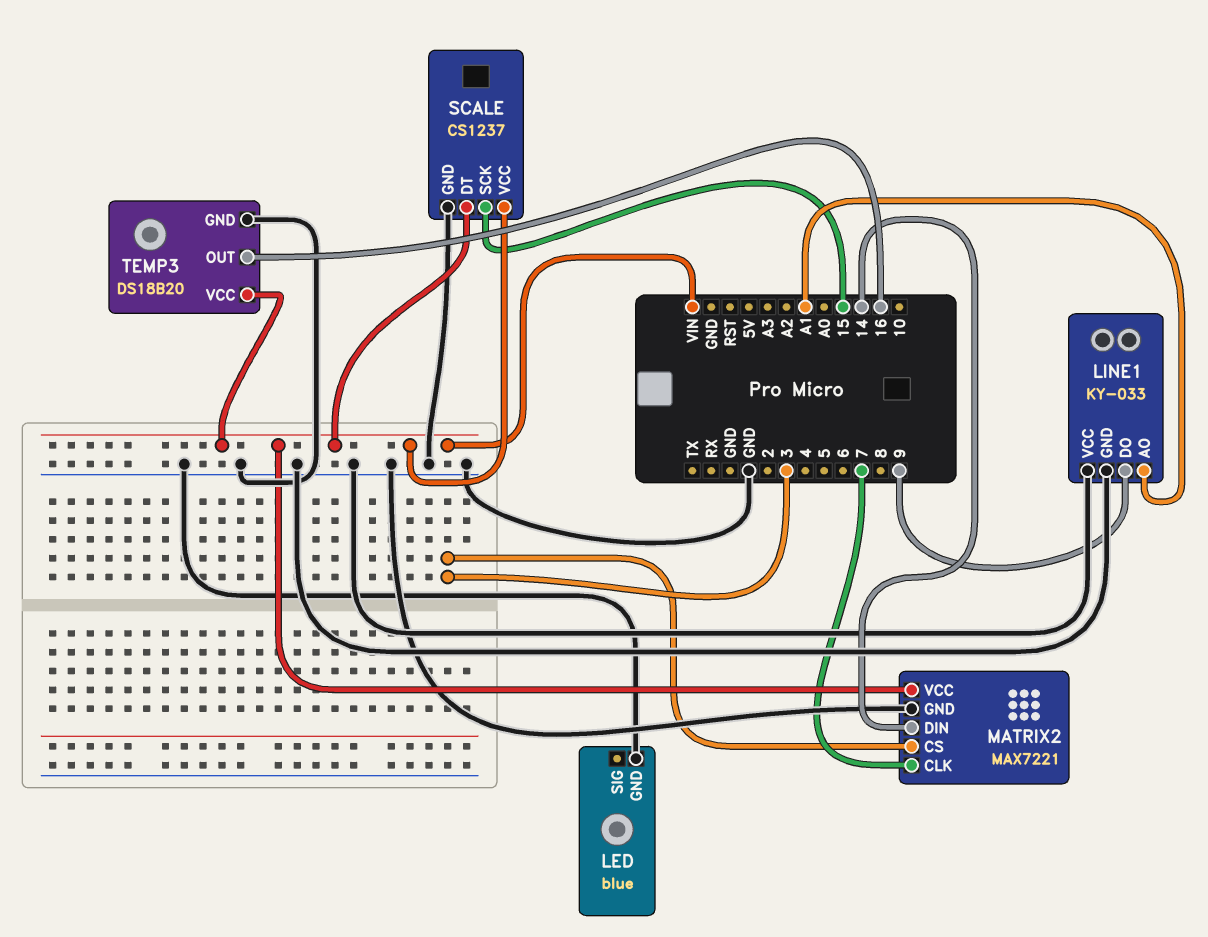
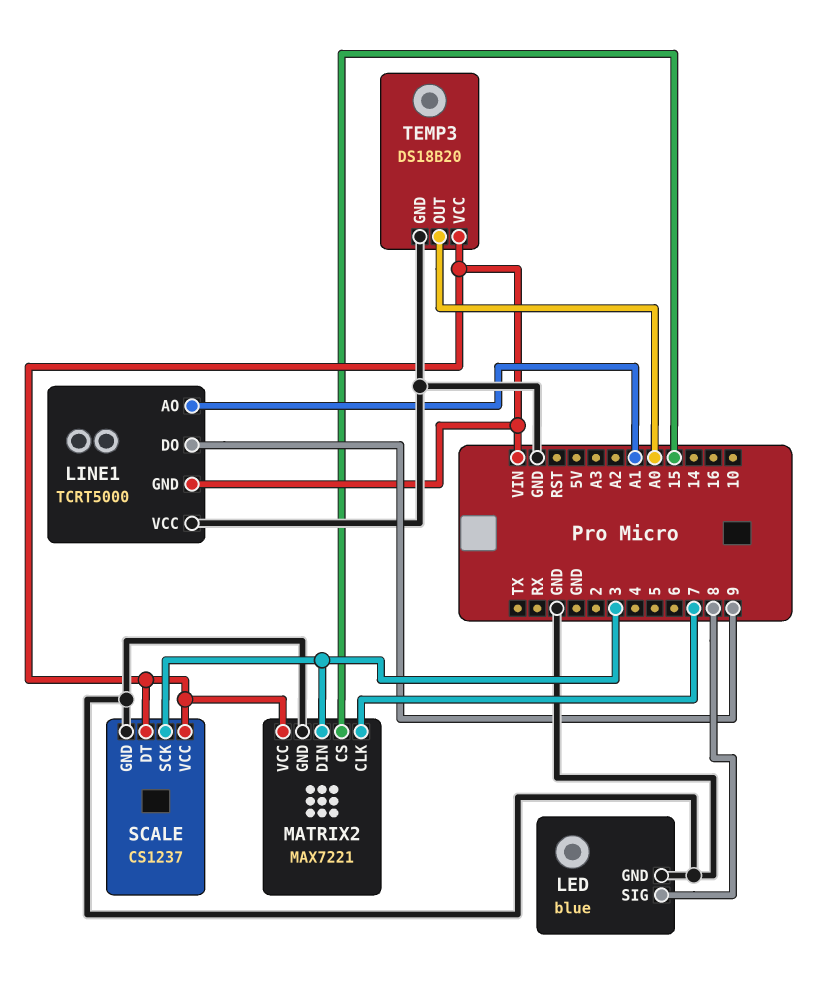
LED pin SIG: none -> 8
LINE1: KY-033 -> TCRT5000
LINE1 pin GND: GND -> VIN
MATRIX2 pin CS: 3 -> 15
MATRIX2 pin DIN: 14 -> 3
SCALE pin SCK: 15 -> 3
TEMP3 pin OUT: 16 -> A0

